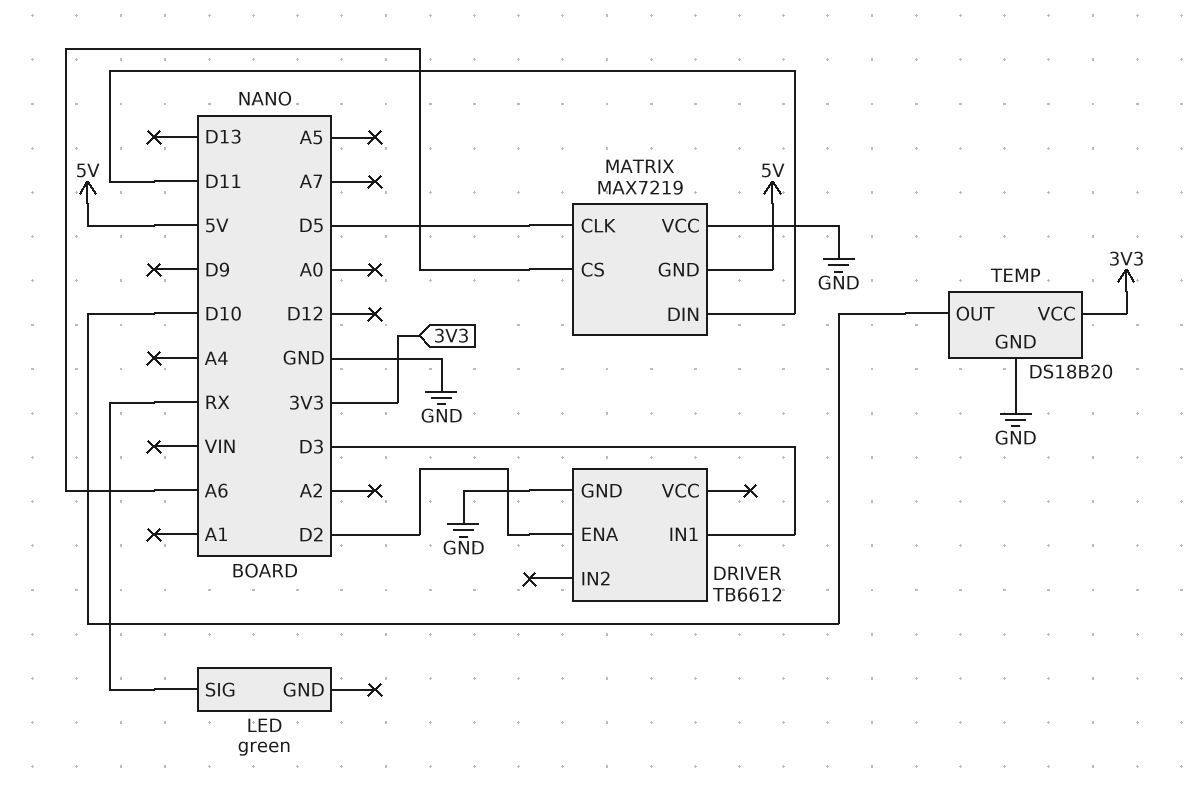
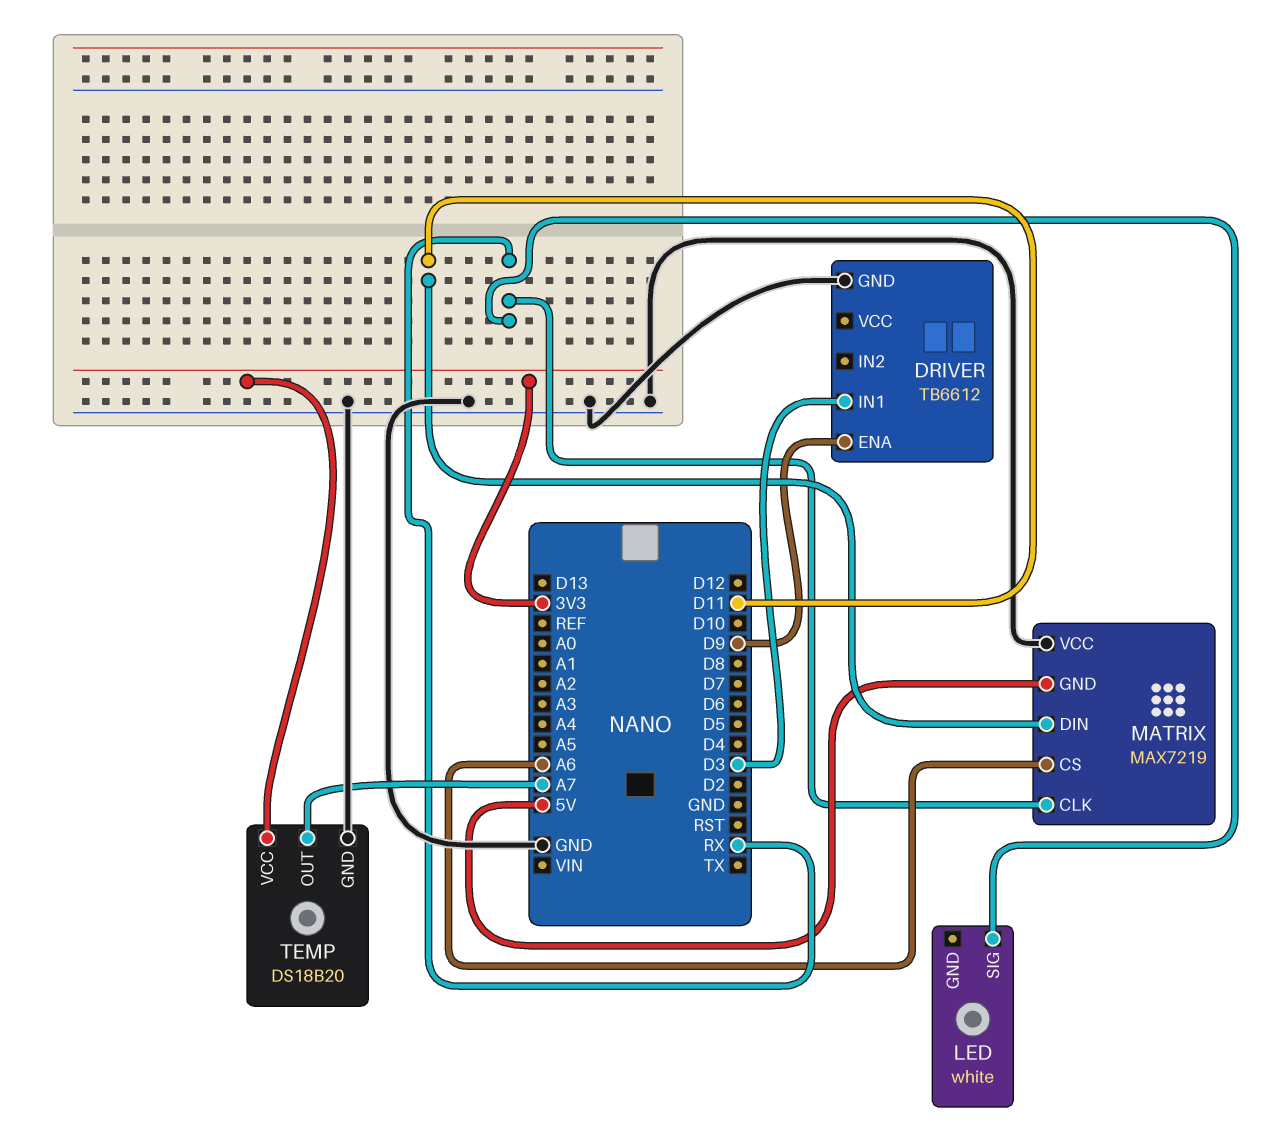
DRIVER pin ENA: D2 -> D9
LED: green -> white
MATRIX pin CLK: D5 -> RX
TEMP pin OUT: D10 -> A7

